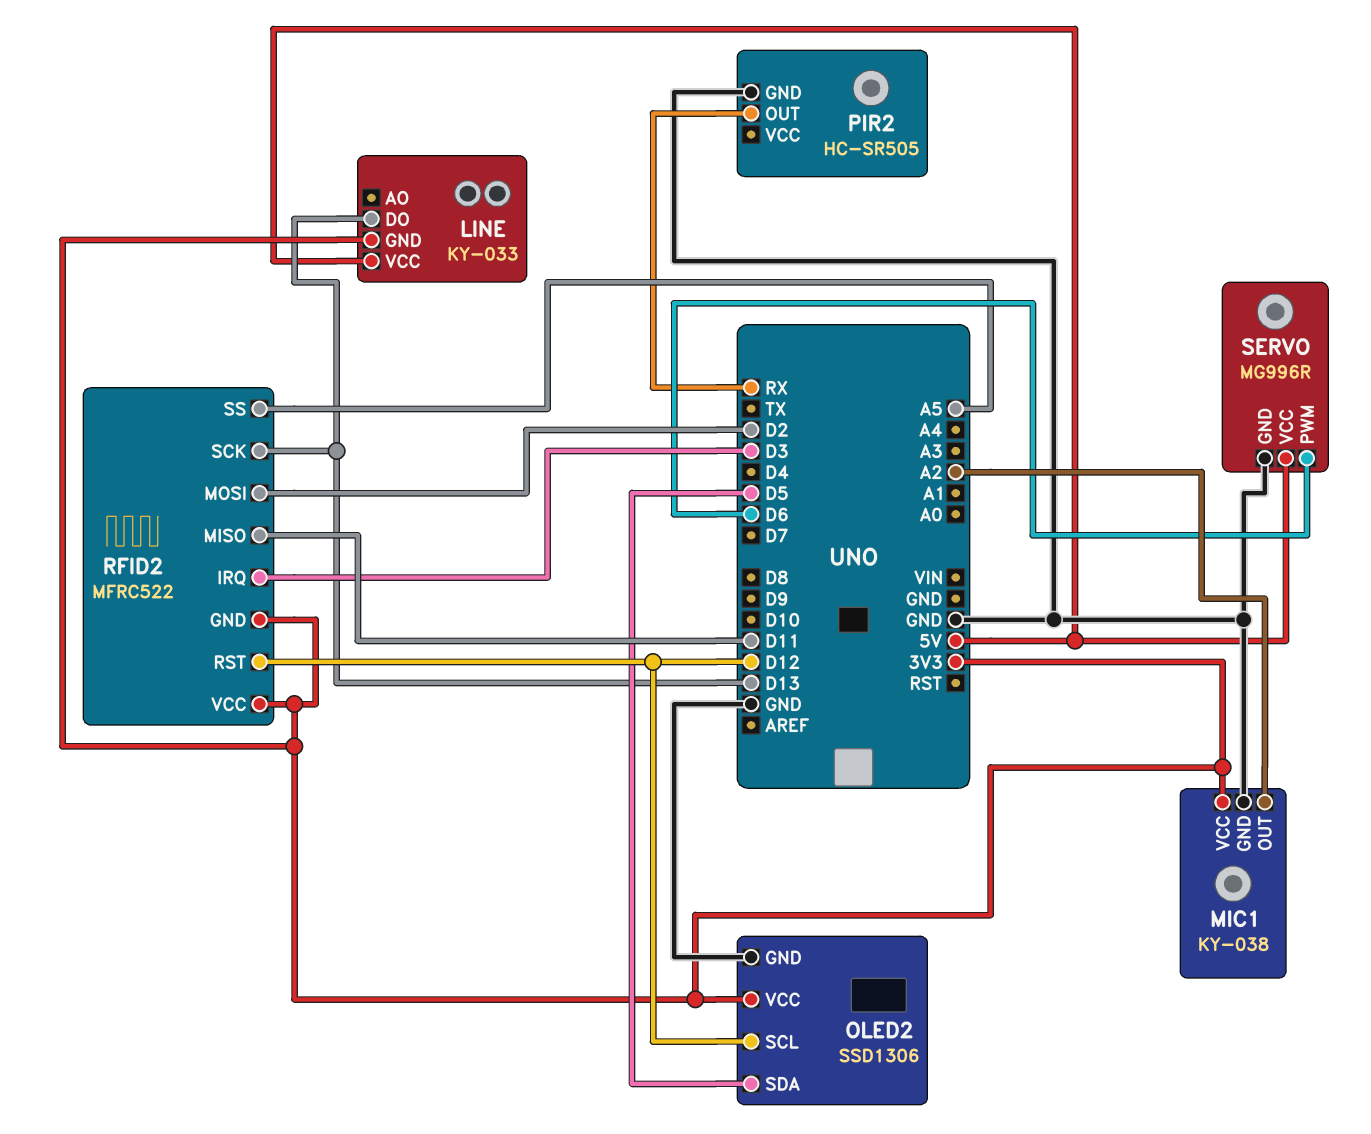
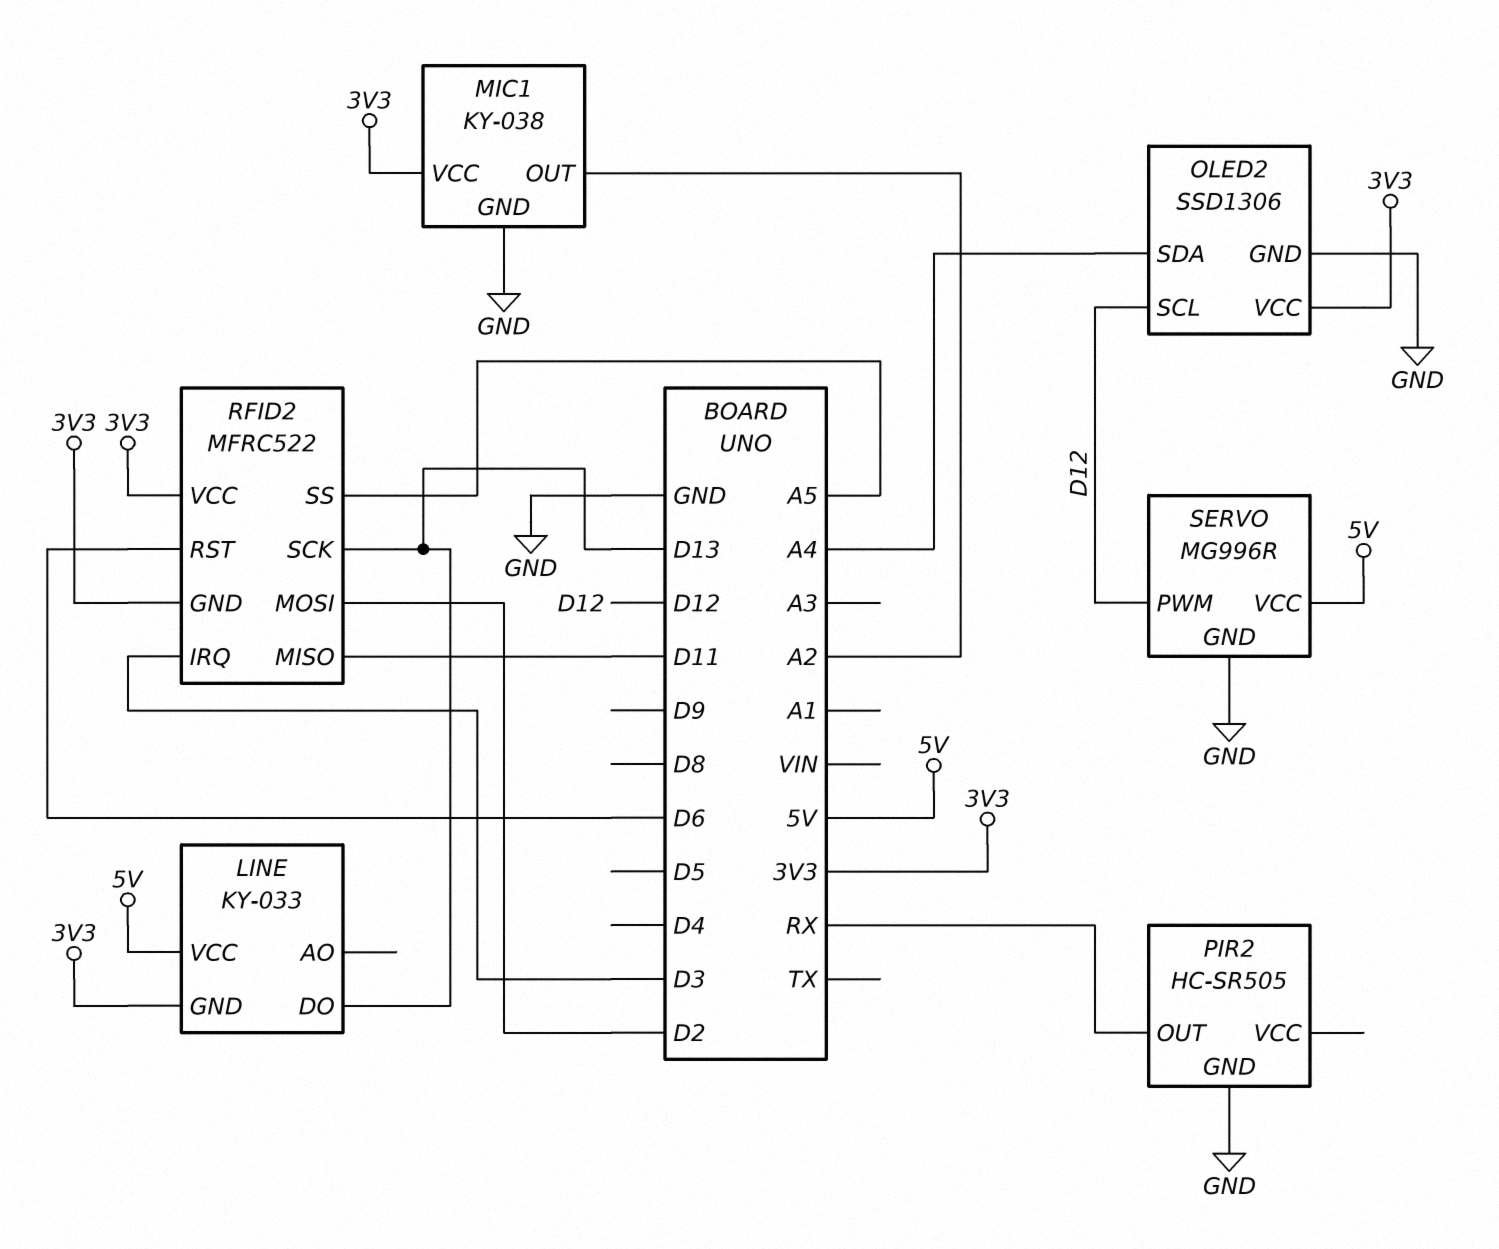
OLED2 pin SDA: D5 -> A4
RFID2 pin RST: D12 -> D6
SERVO pin PWM: D6 -> D12

